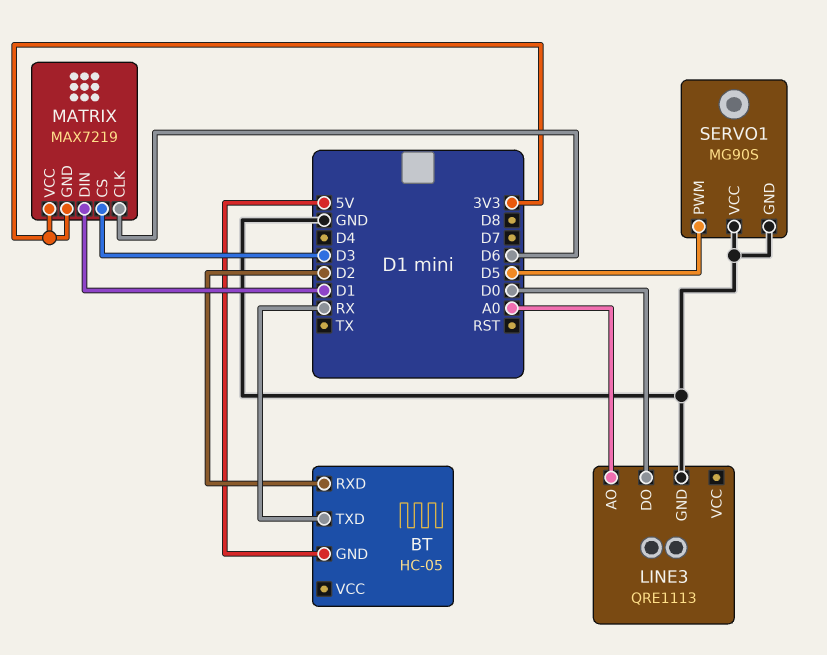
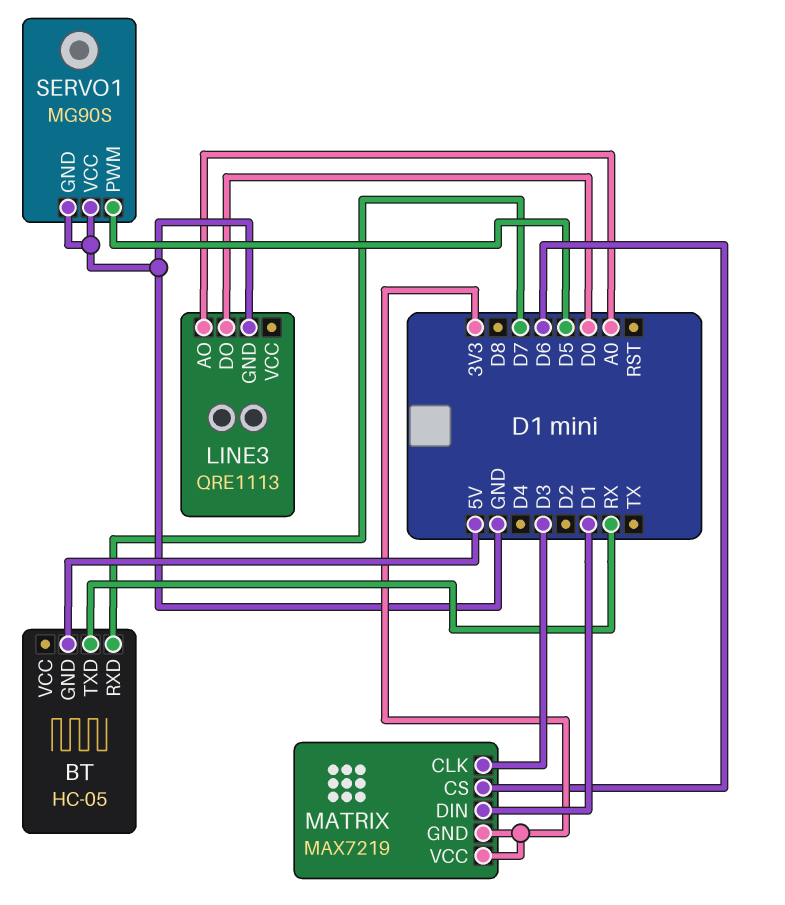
BT pin RXD: D2 -> D7
MATRIX pin CLK: D6 -> D3
MATRIX pin CS: D3 -> D6

